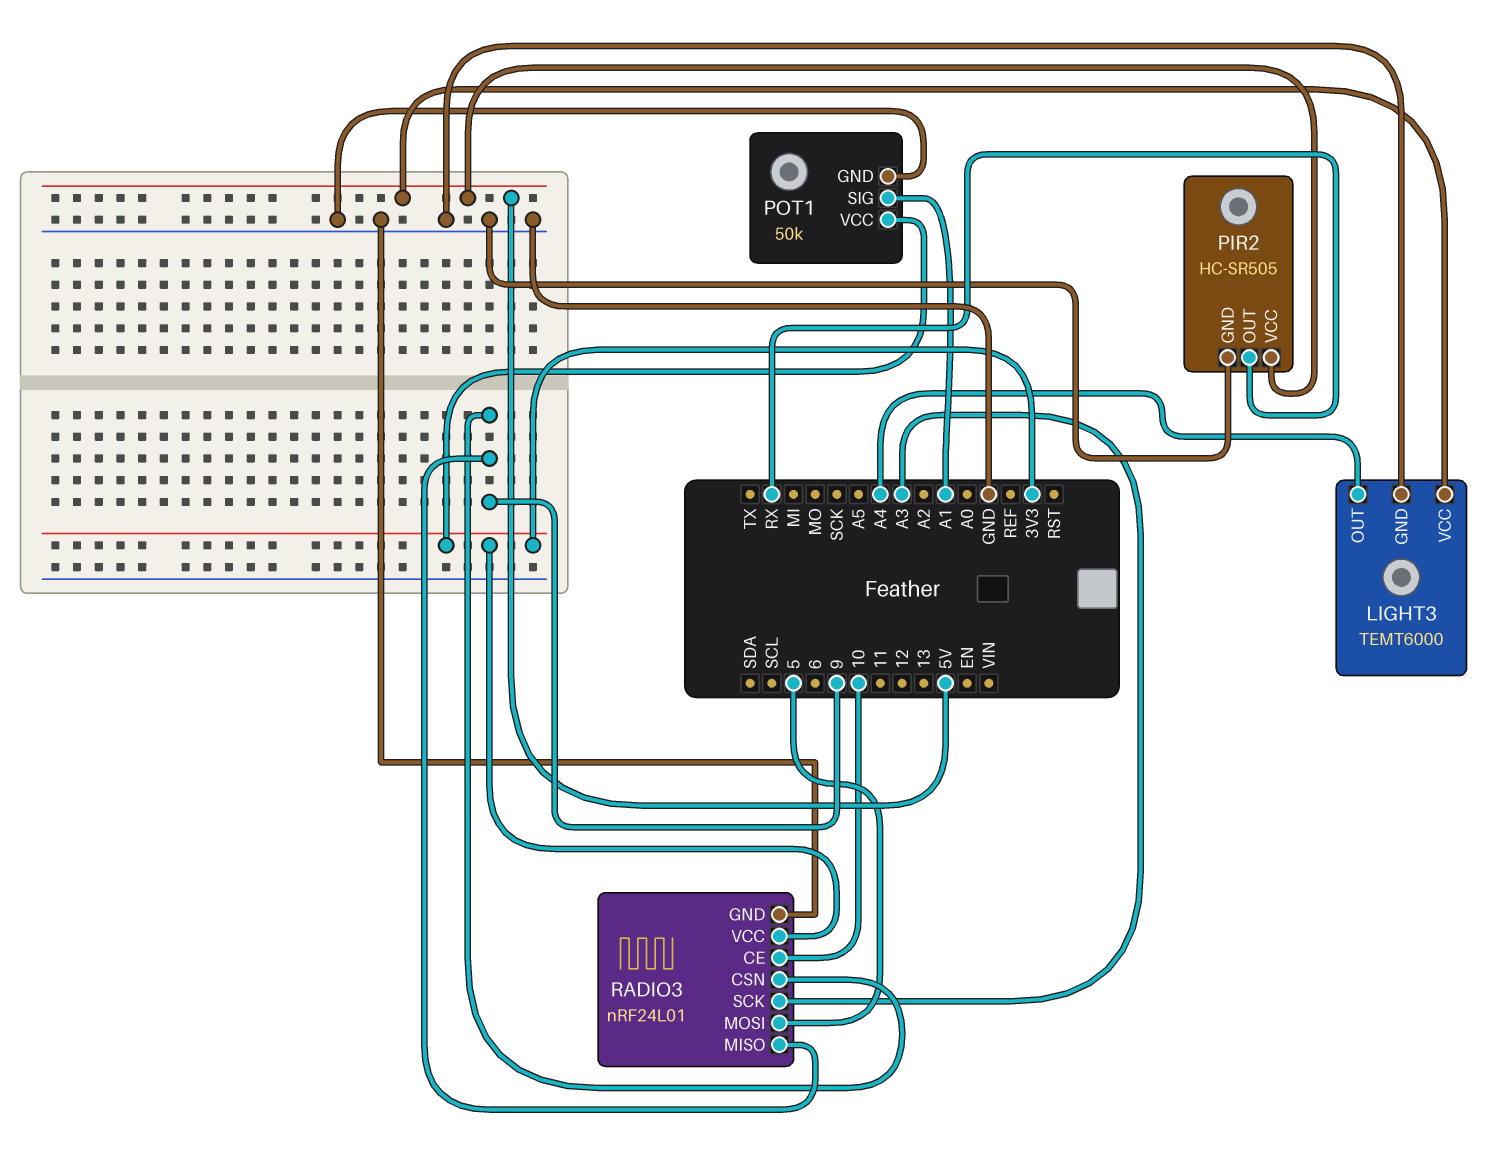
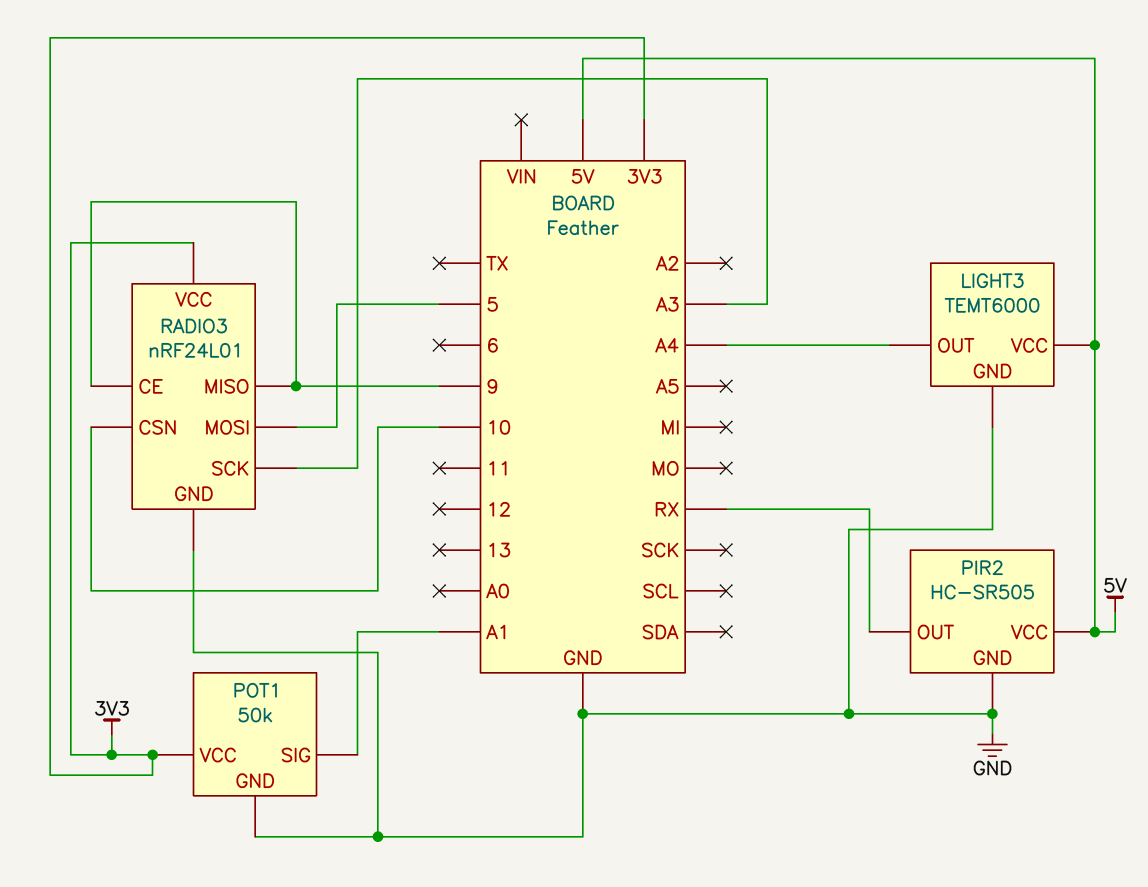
RADIO3 pin CE: 10 -> 9
RADIO3 pin CSN: 9 -> 10

